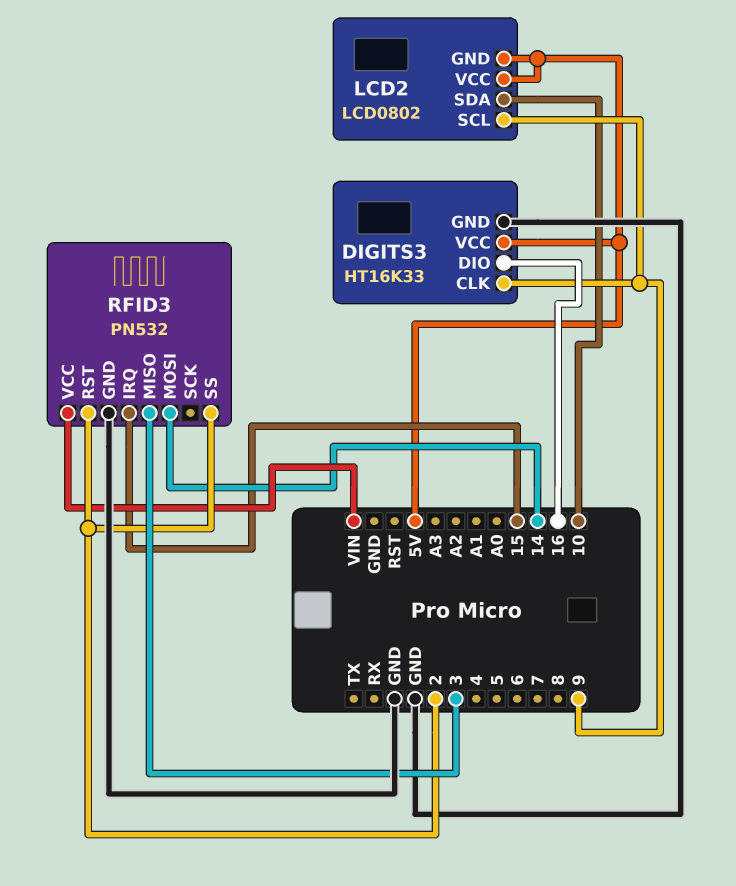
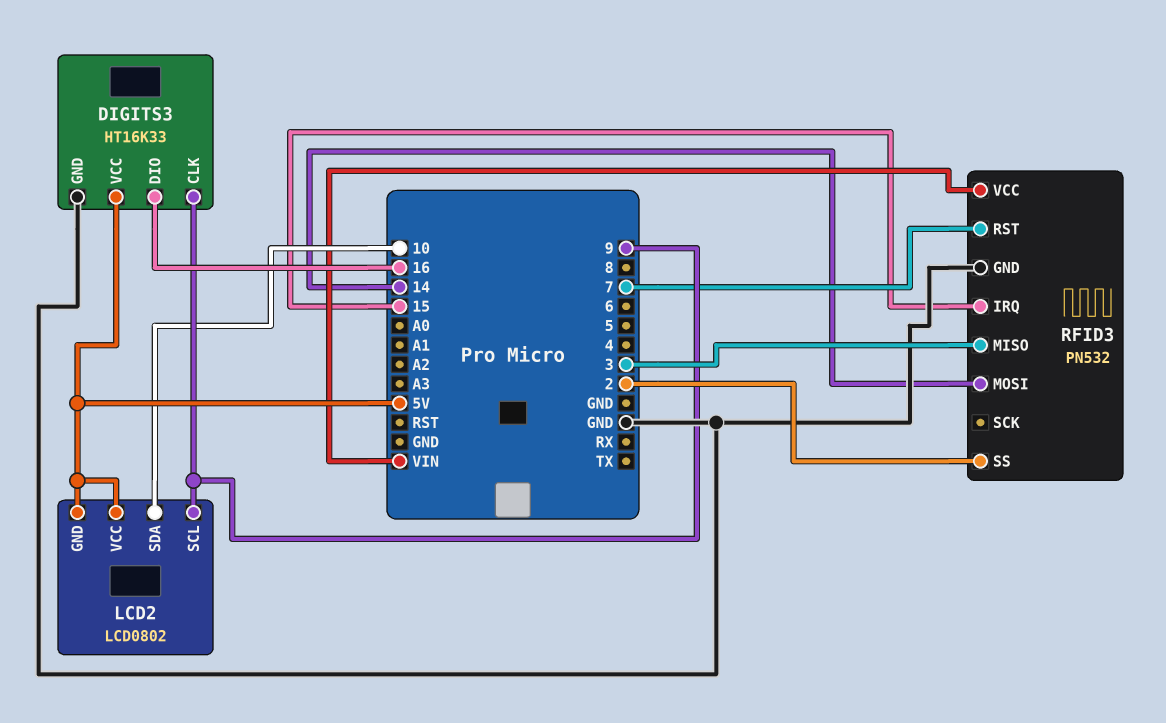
RFID3 pin RST: 2 -> 7

